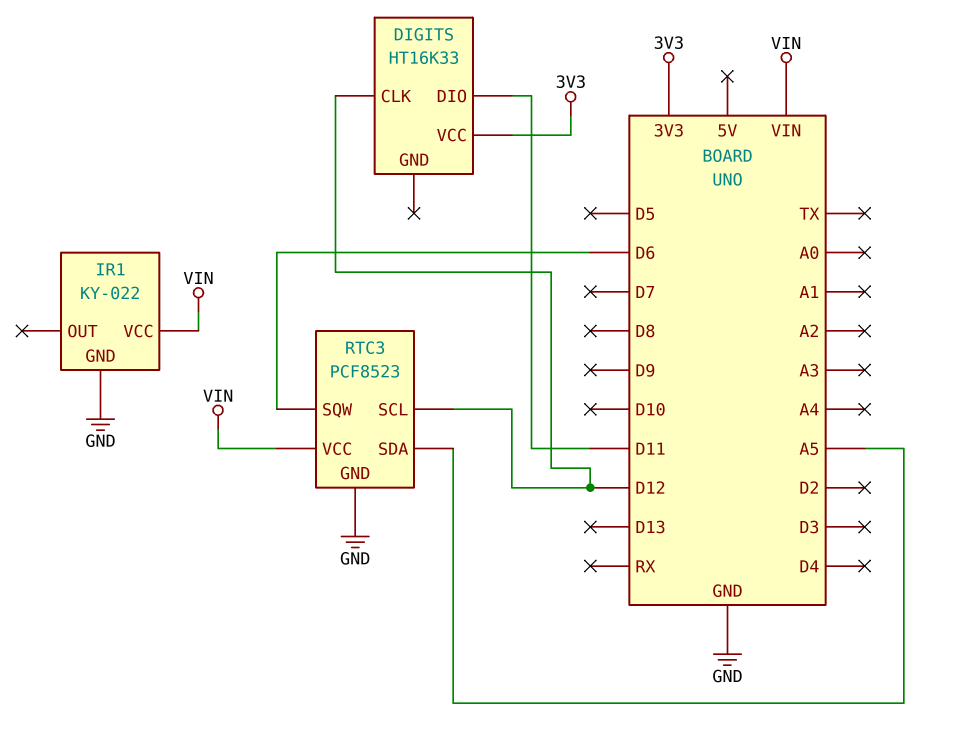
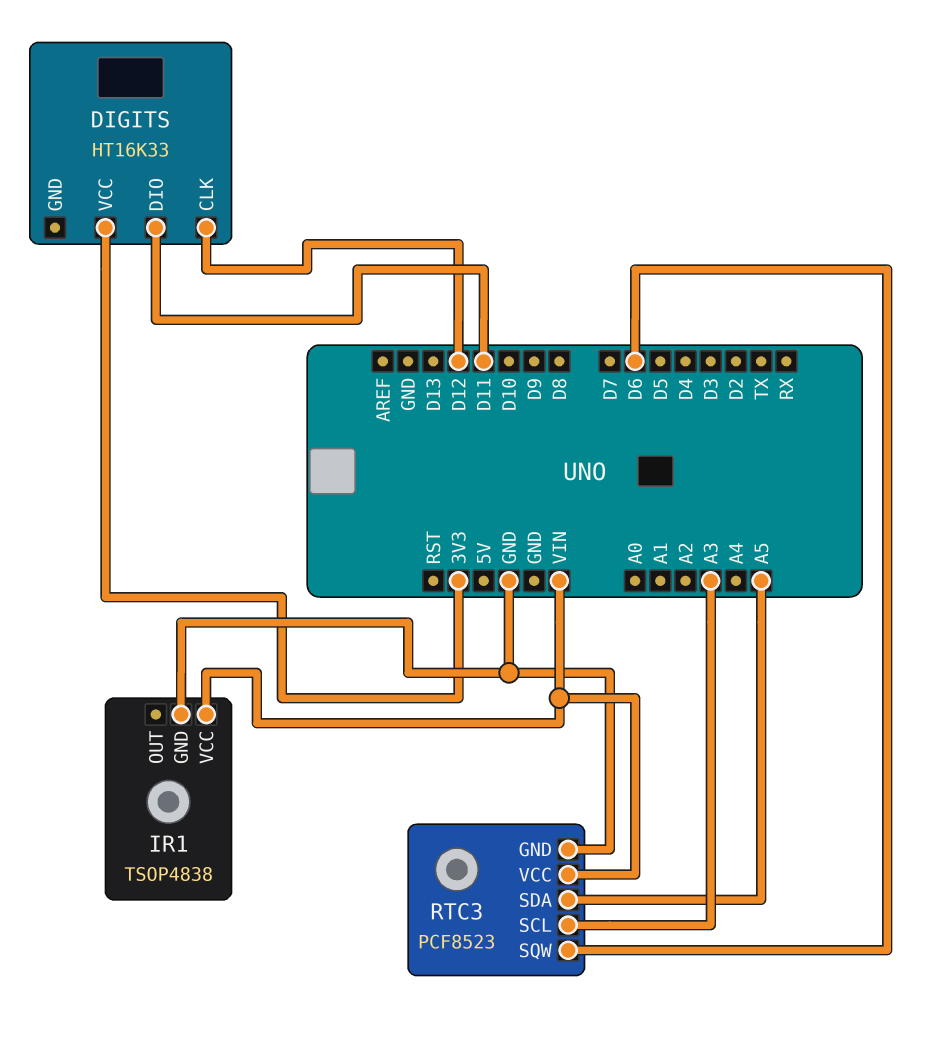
IR1: KY-022 -> TSOP4838
RTC3 pin SCL: D12 -> A3

